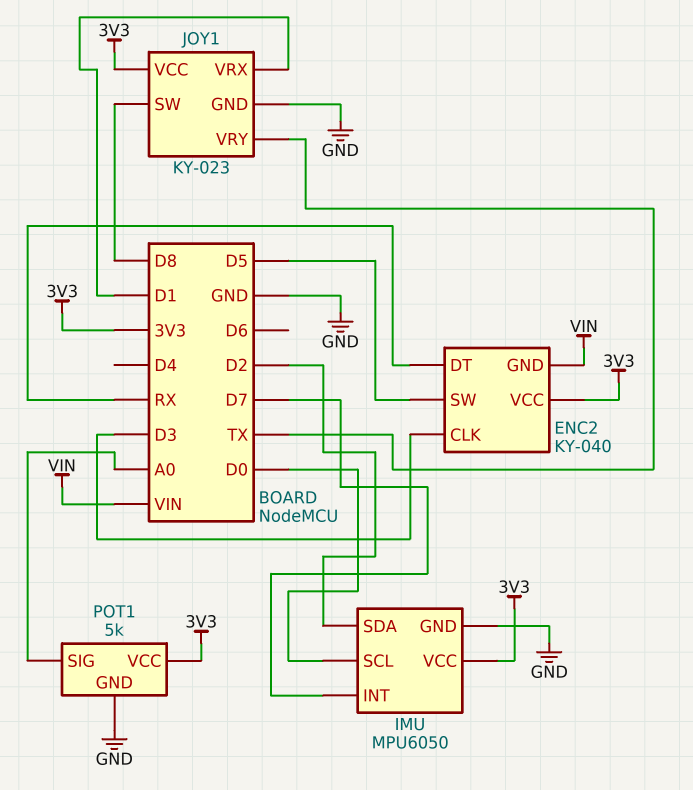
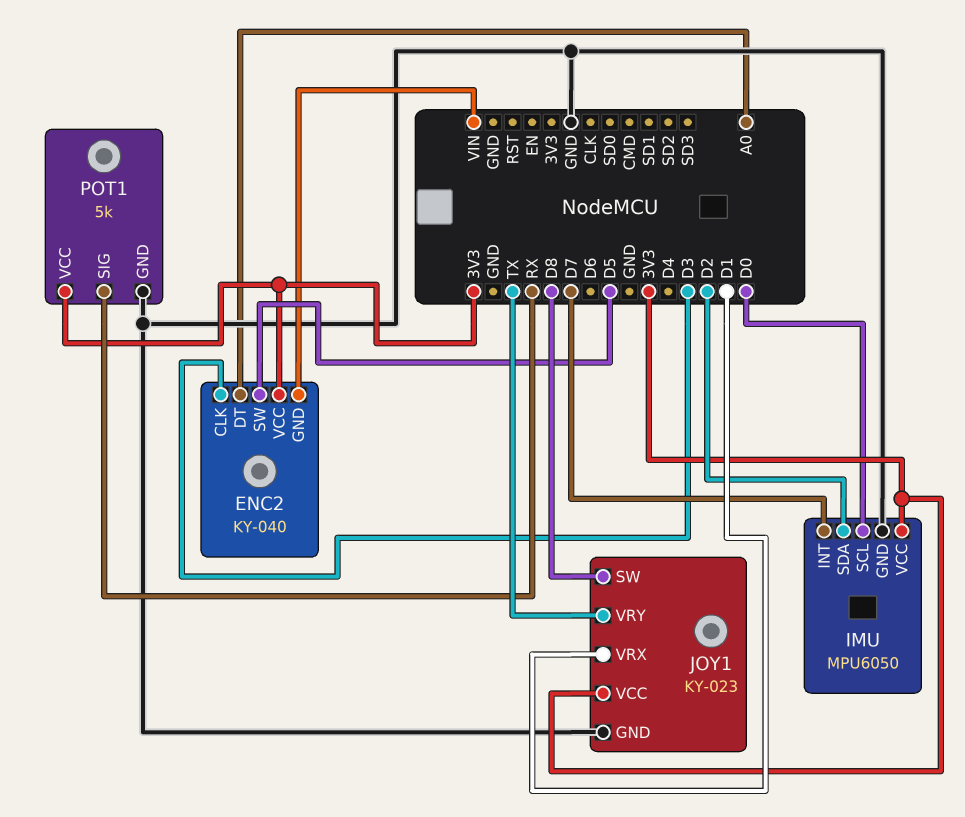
ENC2 pin DT: RX -> A0
POT1 pin SIG: A0 -> RX

